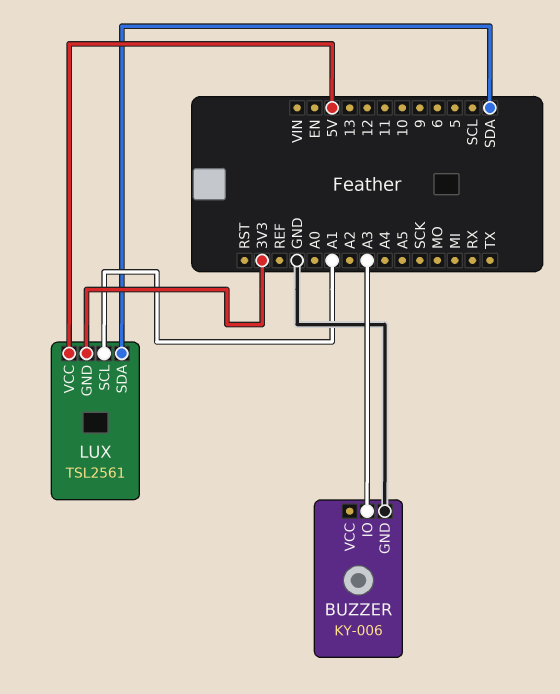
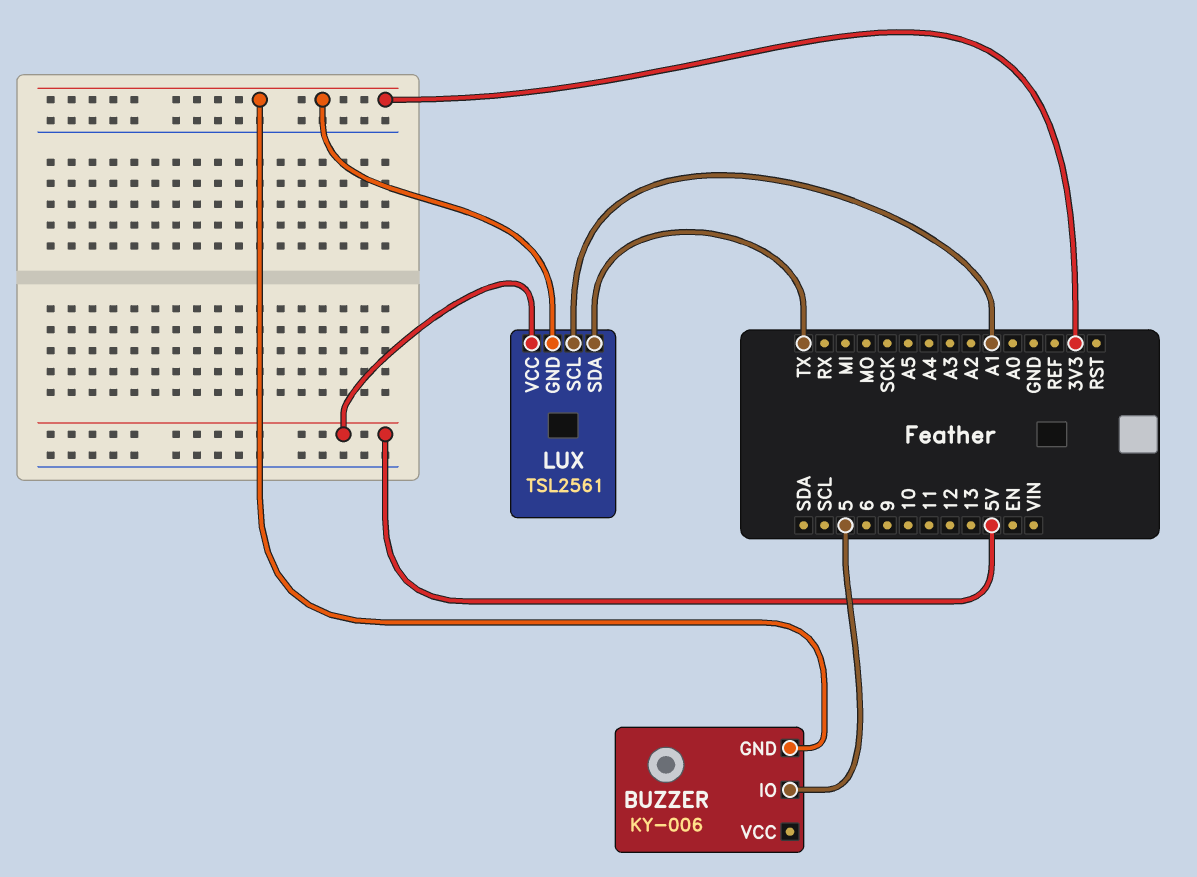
BUZZER pin GND: GND -> 3V3
BUZZER pin IO: A3 -> 5
LUX pin SDA: SDA -> TX

